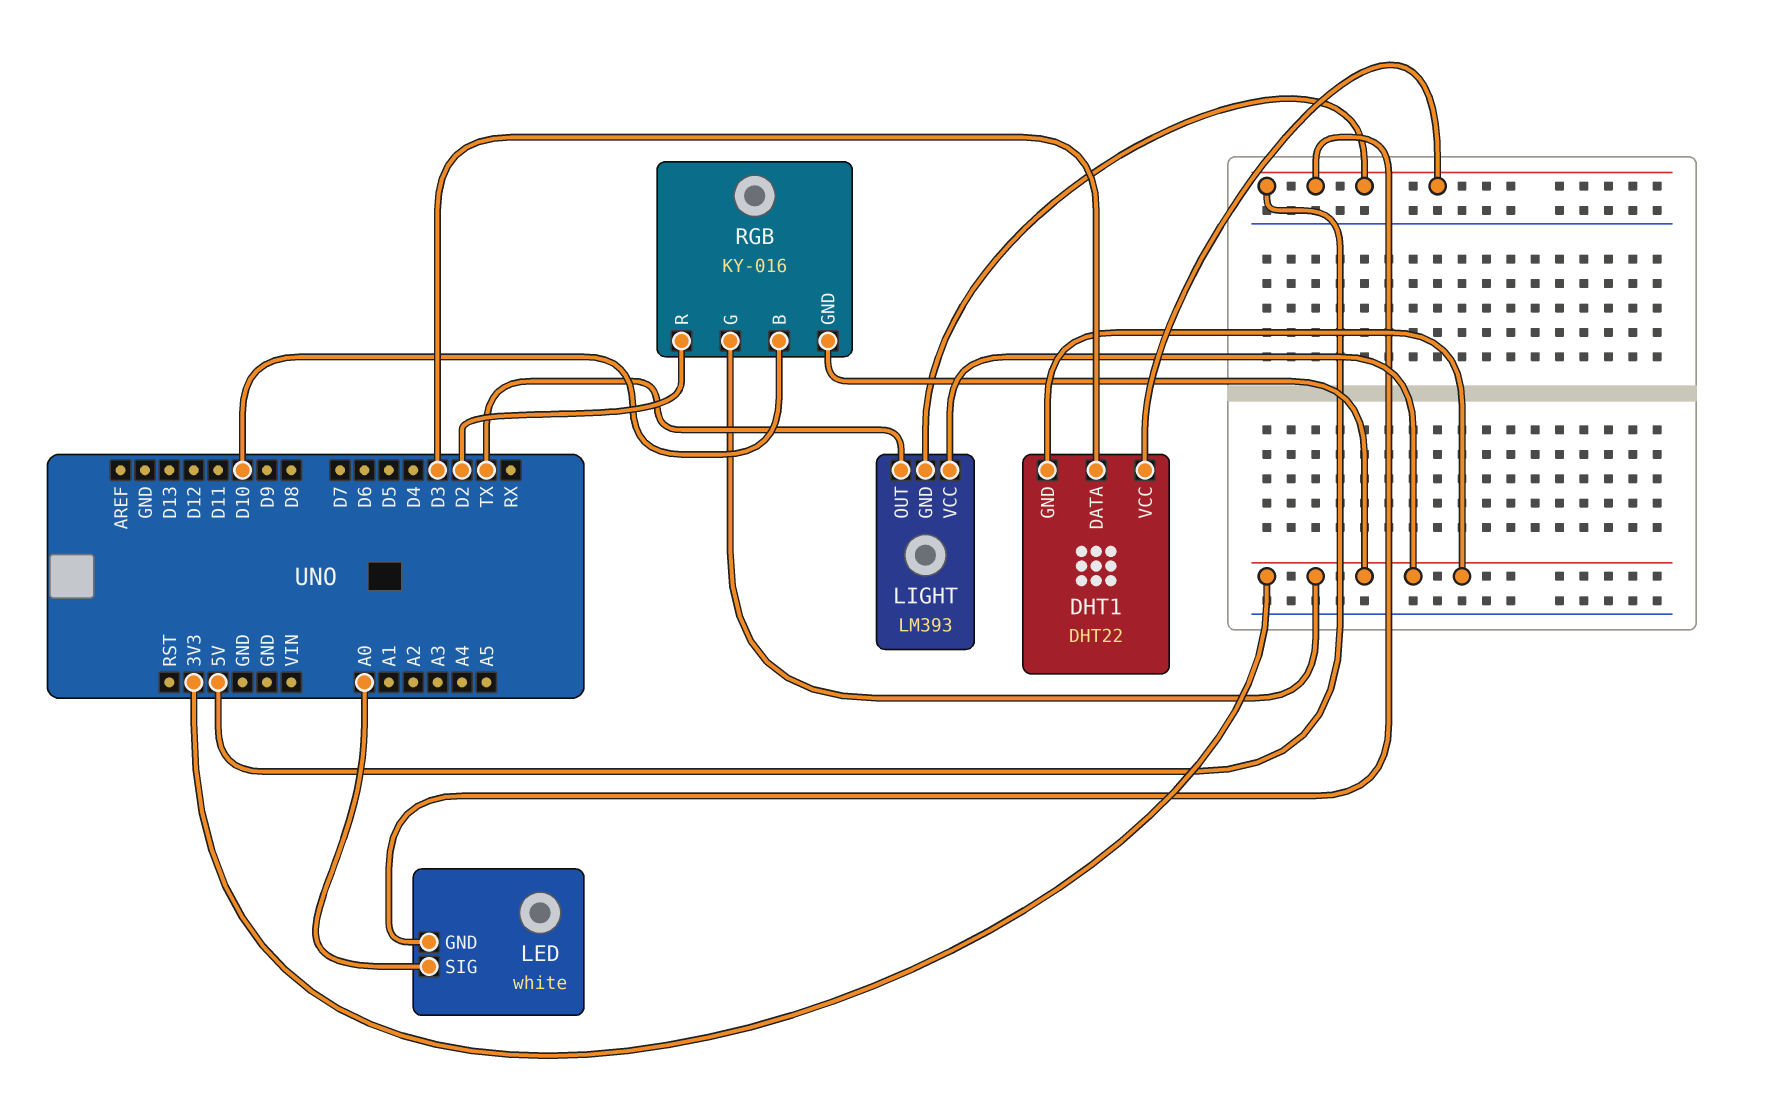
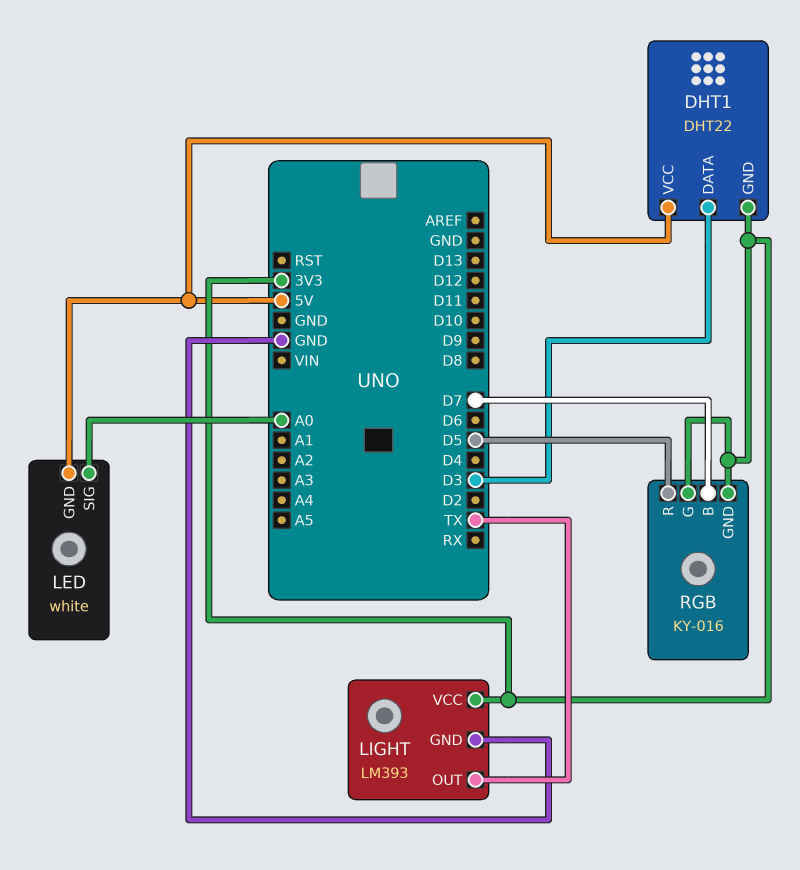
LIGHT pin GND: 5V -> GND
RGB pin B: D10 -> D7
RGB pin R: D2 -> D5

